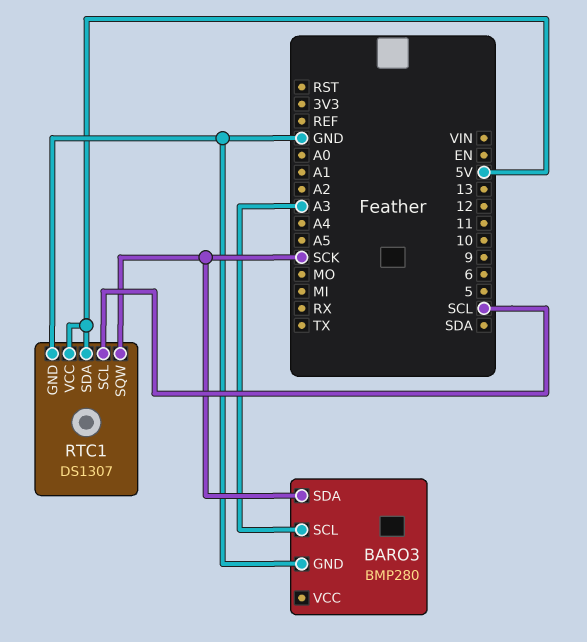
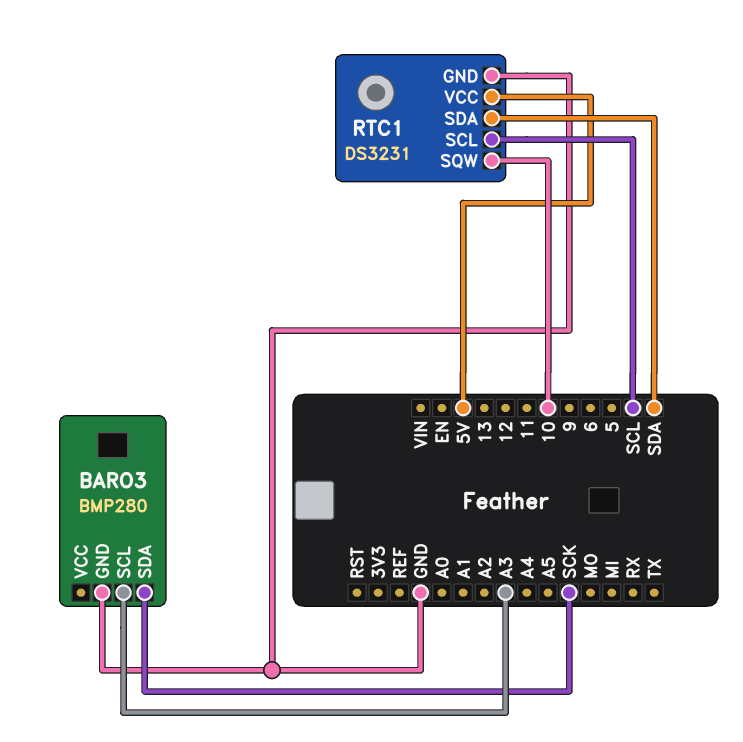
RTC1: DS1307 -> DS3231
RTC1 pin SDA: 5V -> SDA
RTC1 pin SQW: SCK -> 10

